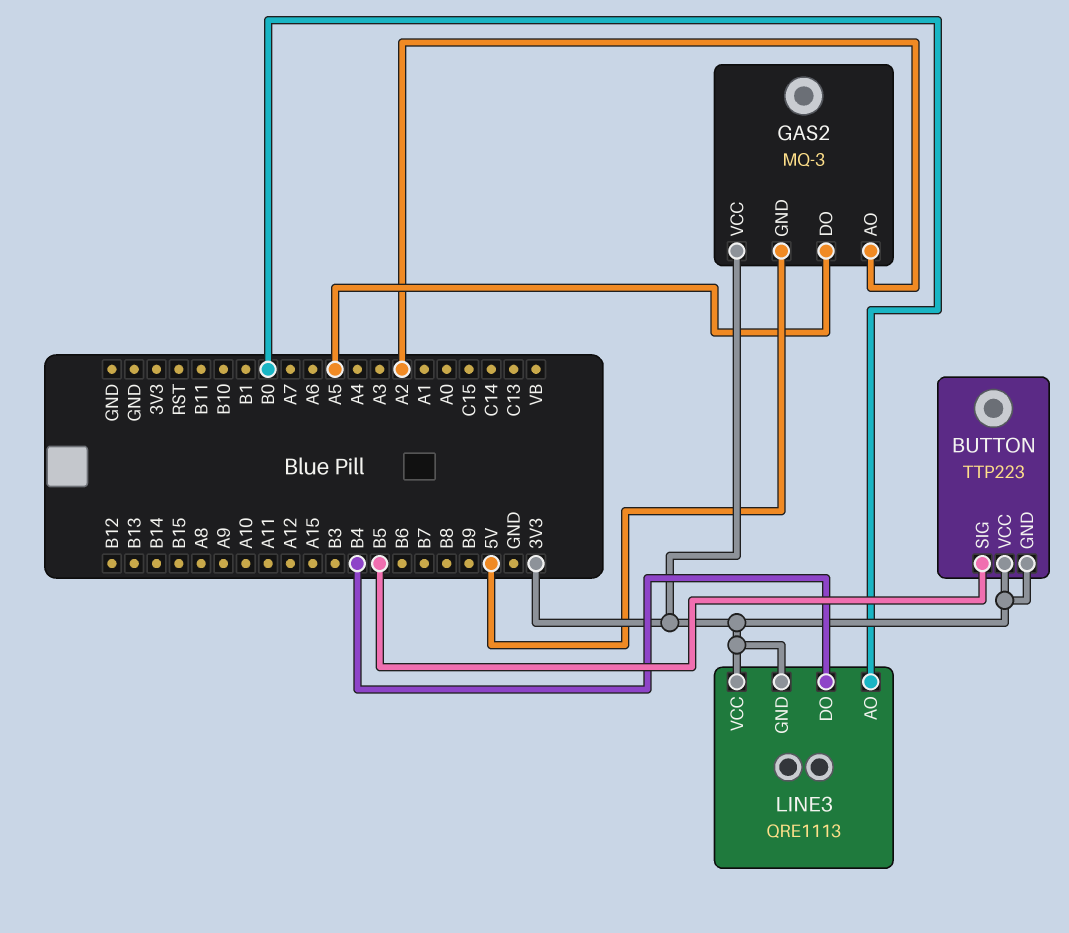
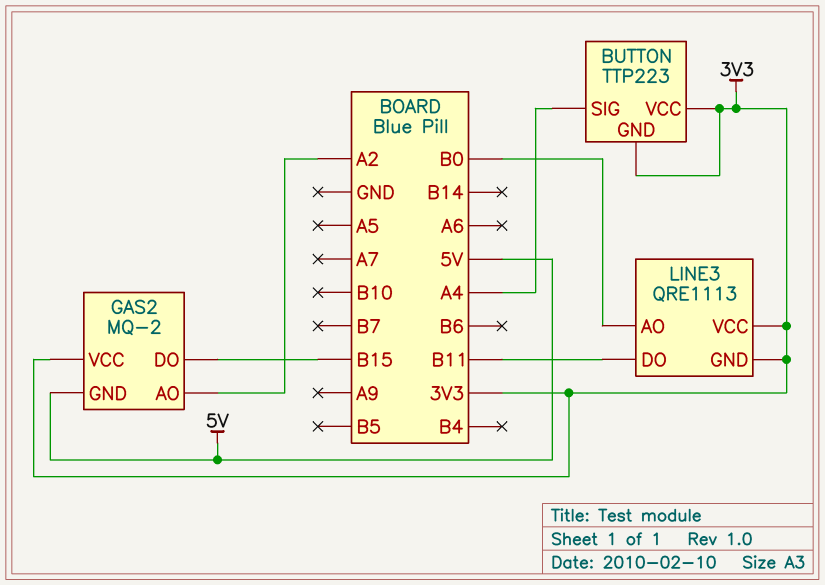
BUTTON pin SIG: B5 -> A4
GAS2: MQ-3 -> MQ-2
GAS2 pin DO: A5 -> B15
LINE3 pin DO: B4 -> B11

